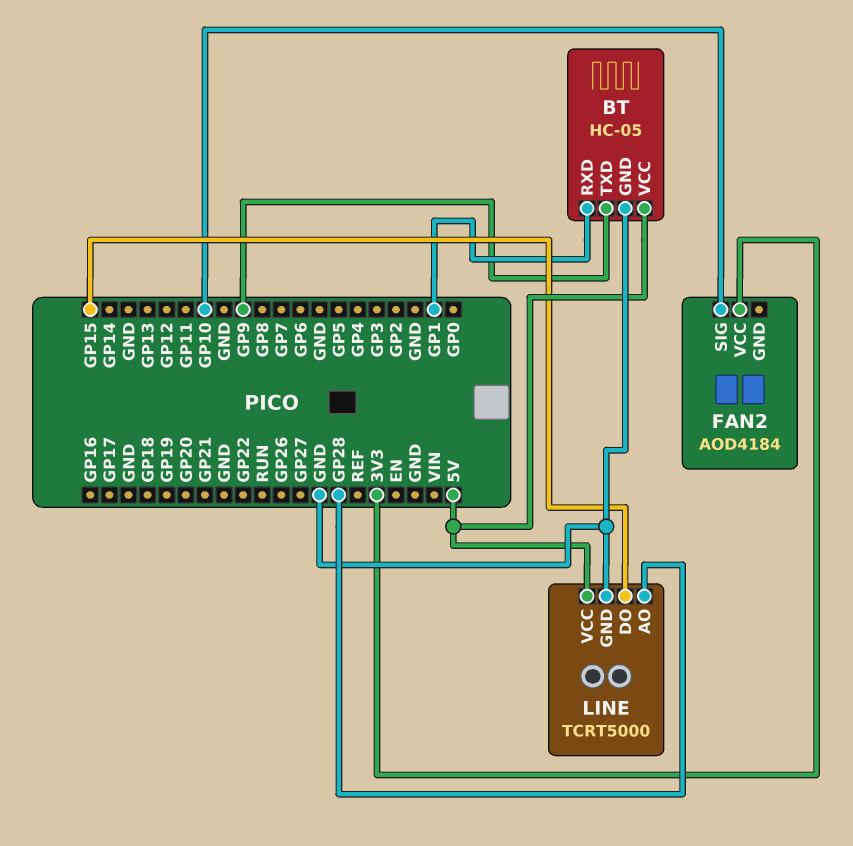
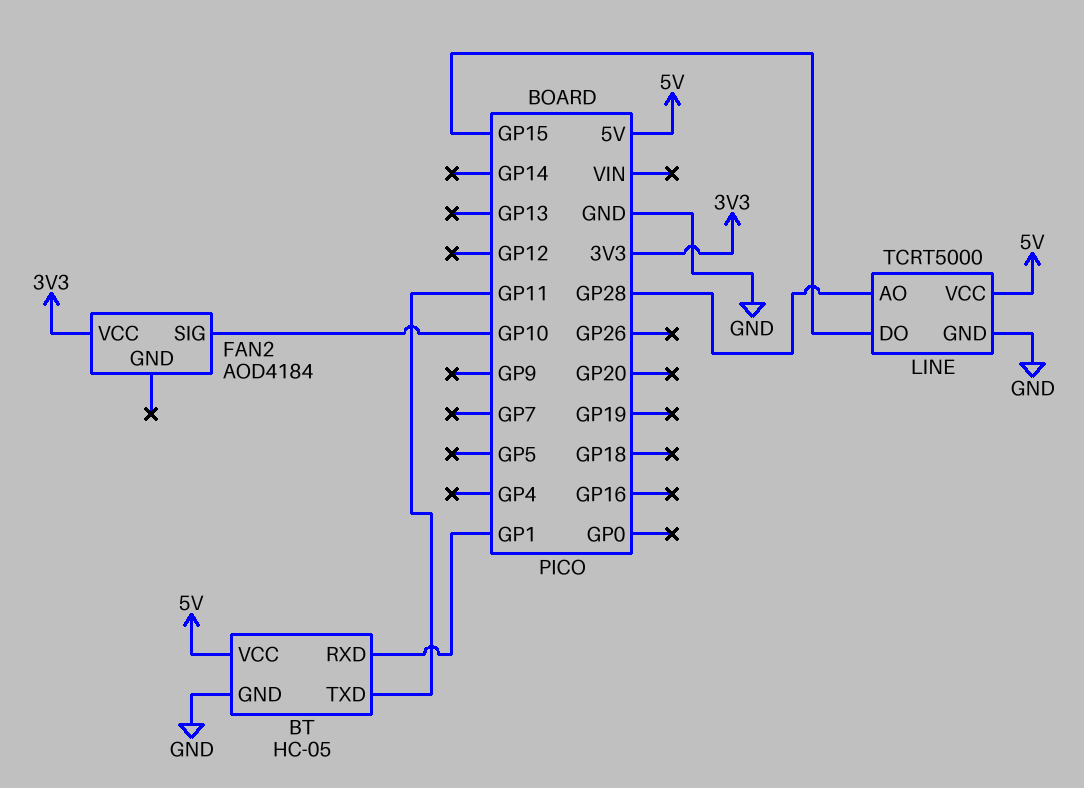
BT pin TXD: GP9 -> GP11

